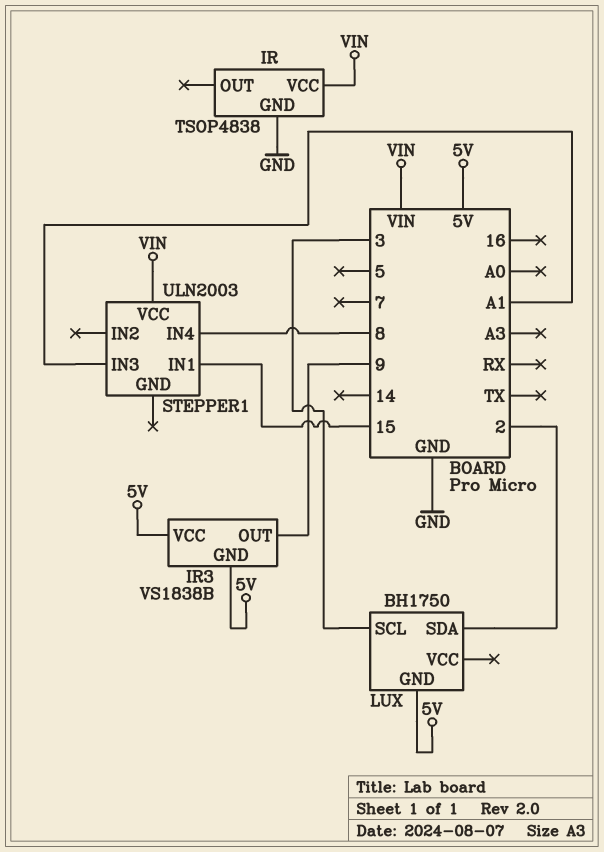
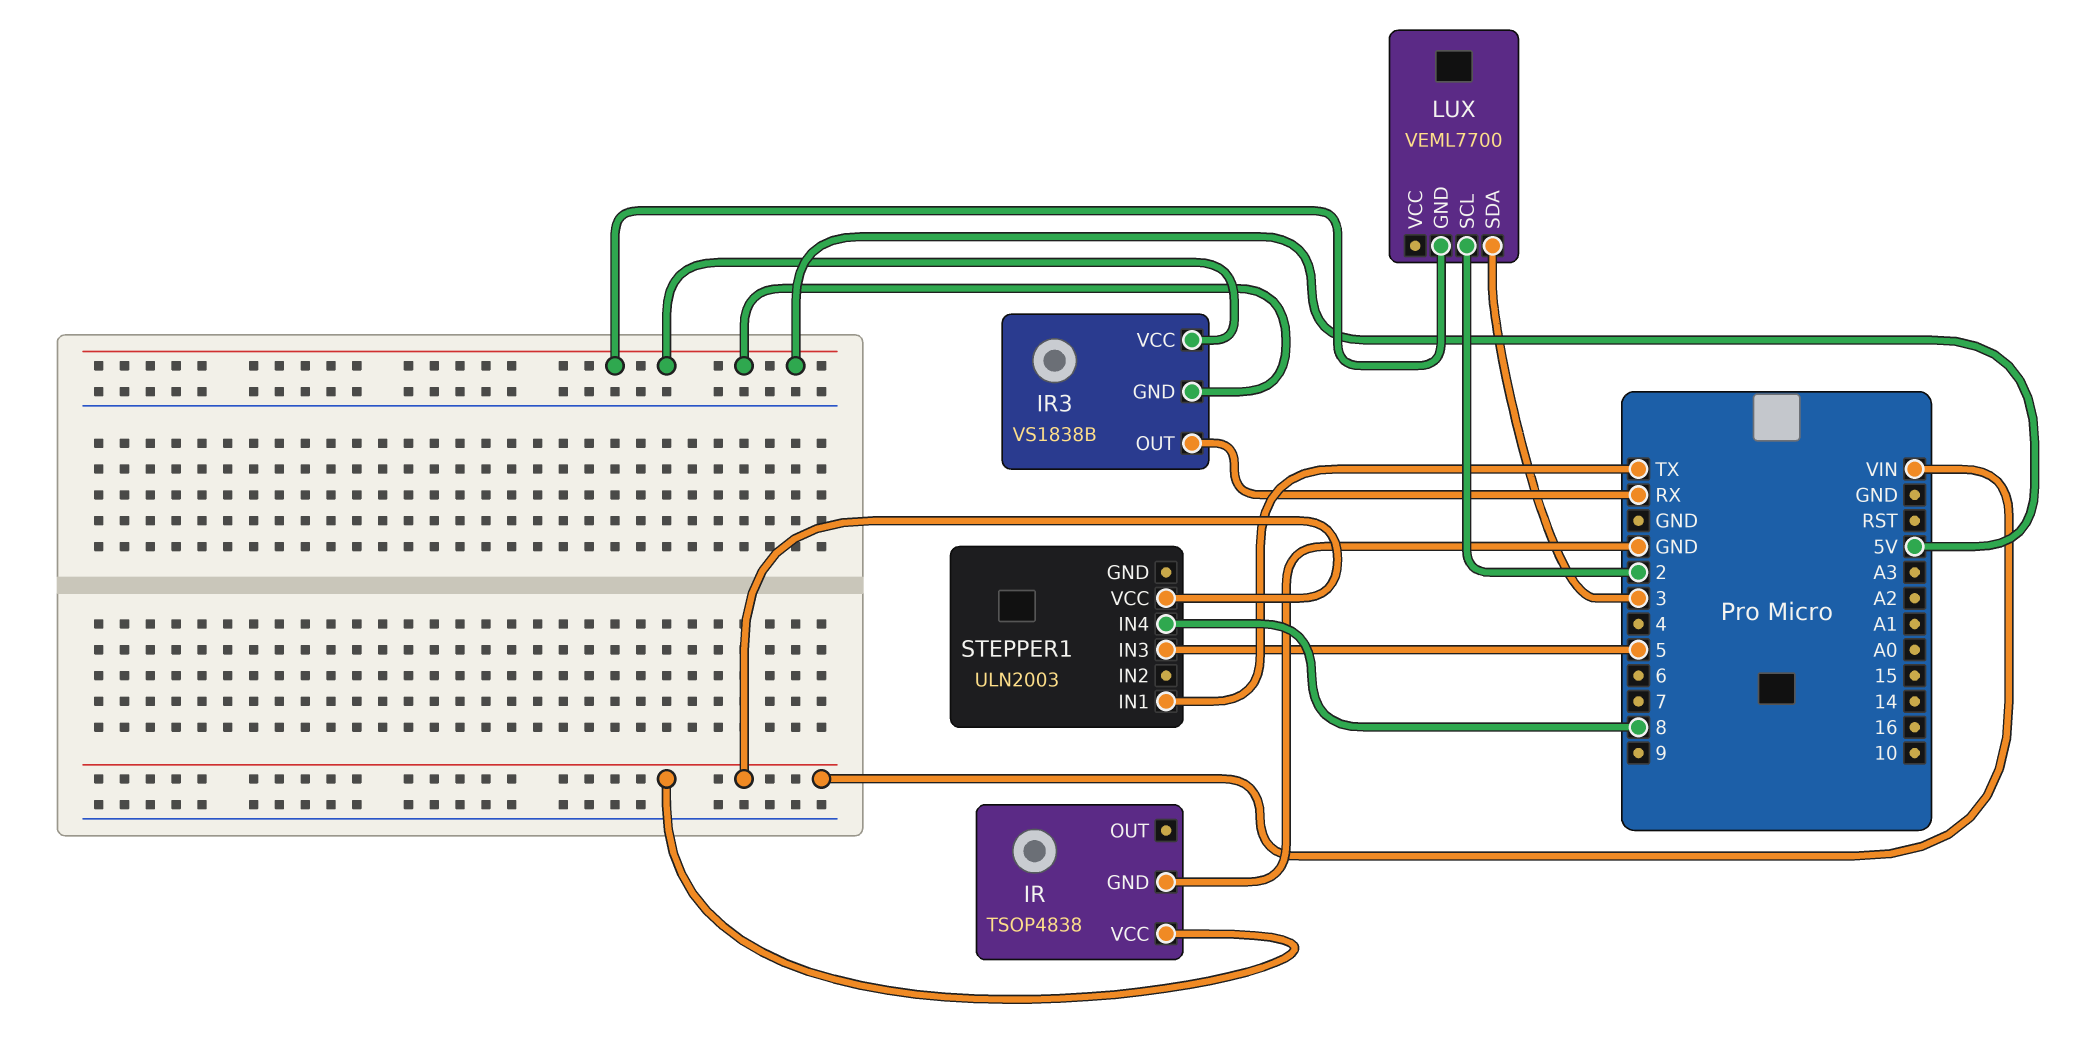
IR3 pin OUT: 9 -> RX
LUX: BH1750 -> VEML7700
LUX pin SCL: 3 -> 2
LUX pin SDA: 2 -> 3
STEPPER1 pin IN1: 15 -> TX
STEPPER1 pin IN3: A1 -> 5

